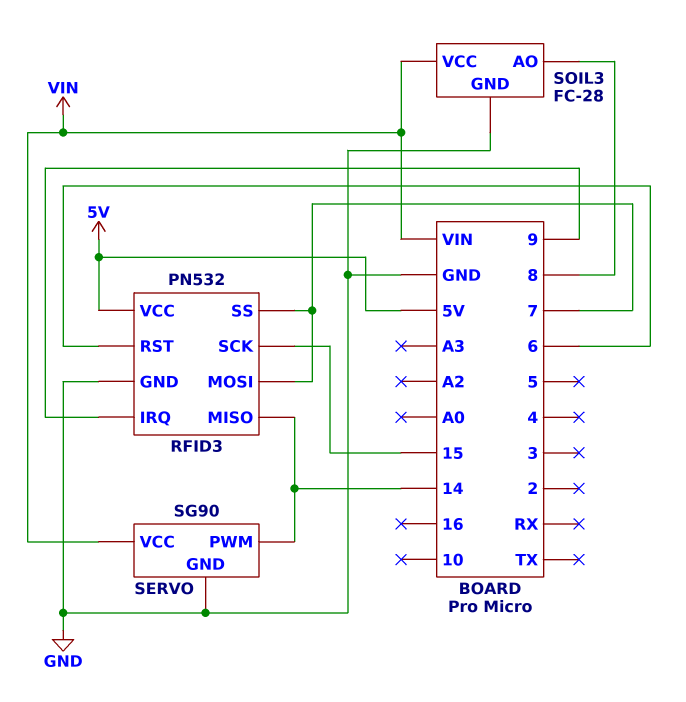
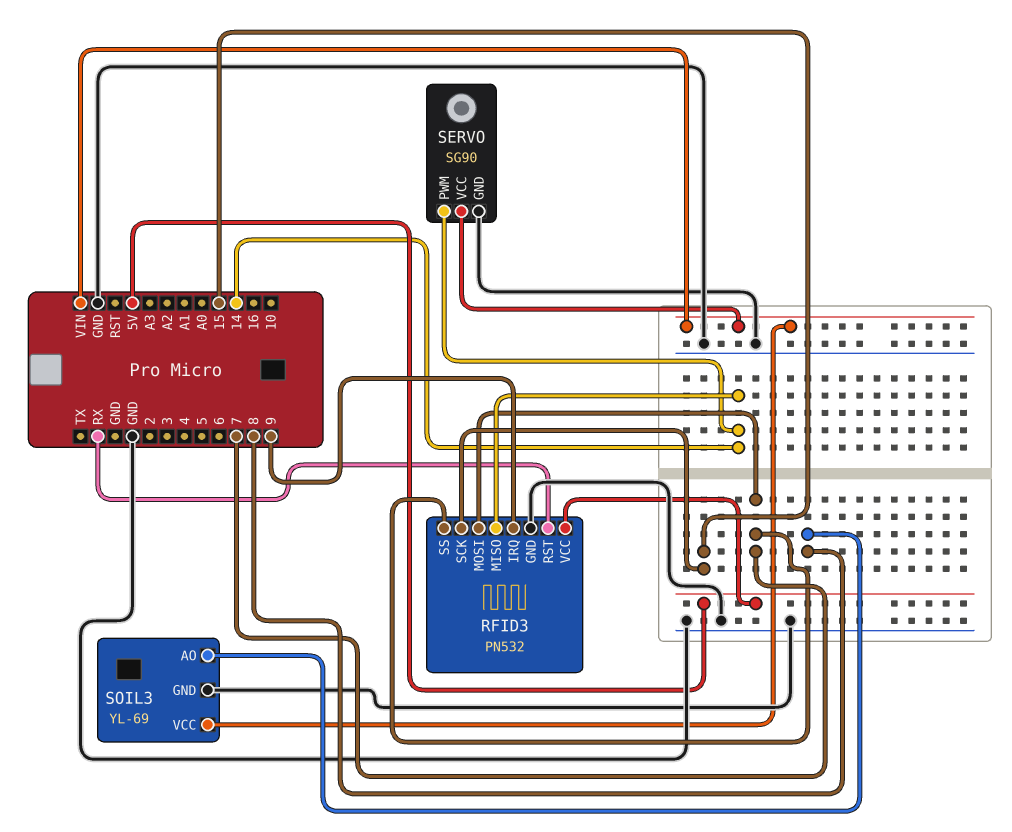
RFID3 pin RST: 6 -> RX
SOIL3: FC-28 -> YL-69

